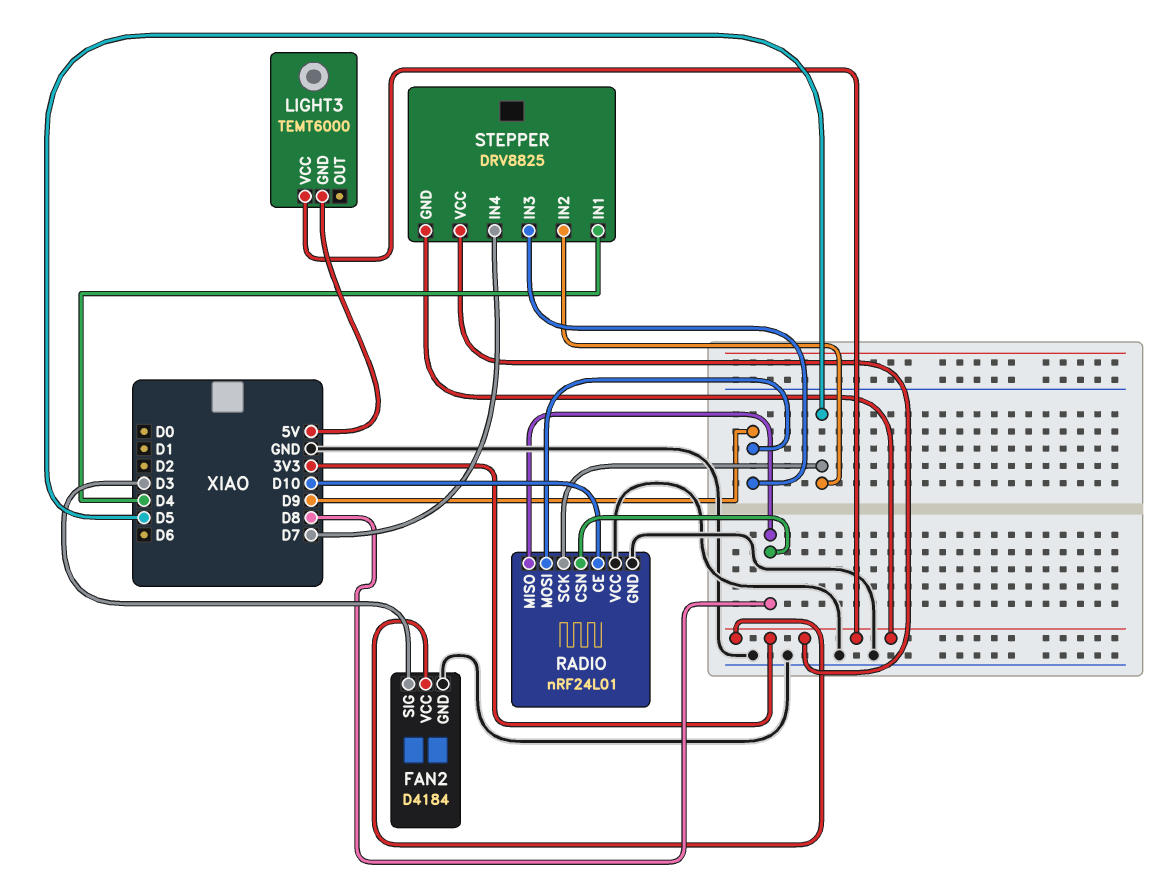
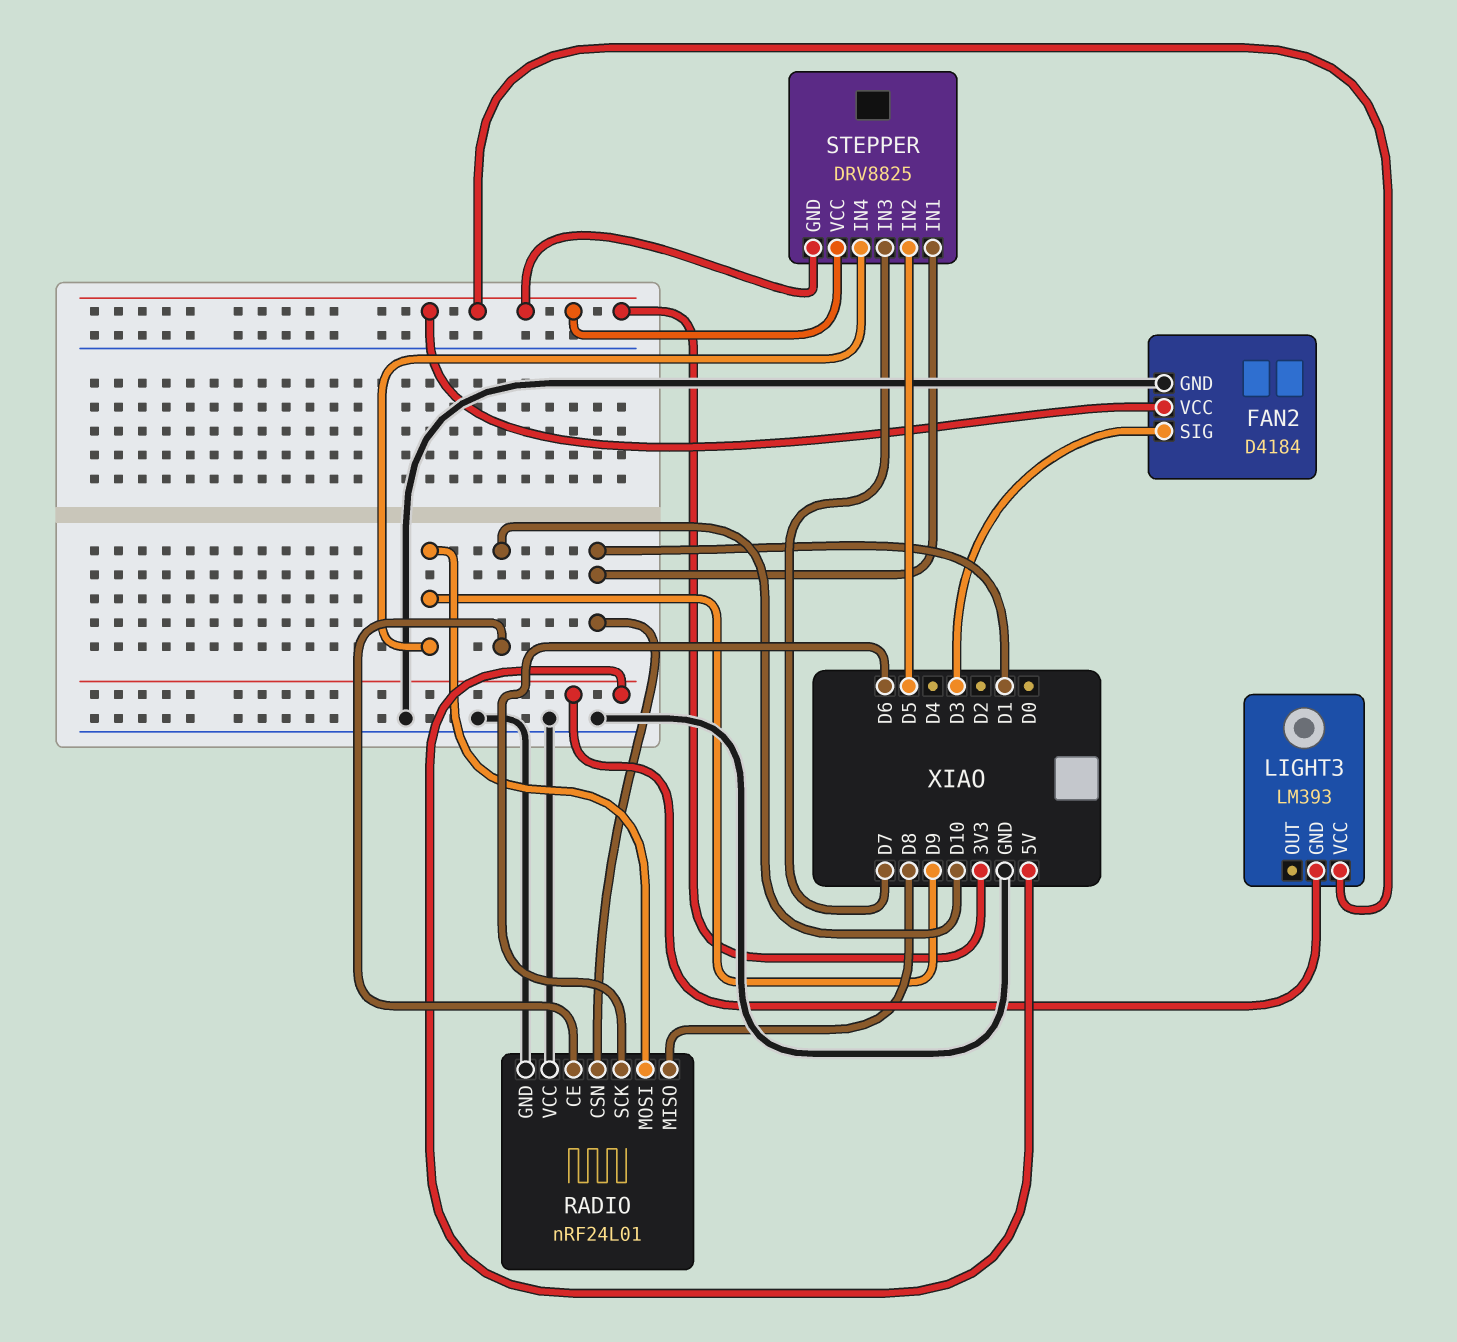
LIGHT3: TEMT6000 -> LM393
RADIO pin CSN: D8 -> D1
RADIO pin SCK: D5 -> D6
STEPPER pin IN1: D4 -> D1
STEPPER pin IN3: D9 -> D7
STEPPER pin IN4: D7 -> D9

